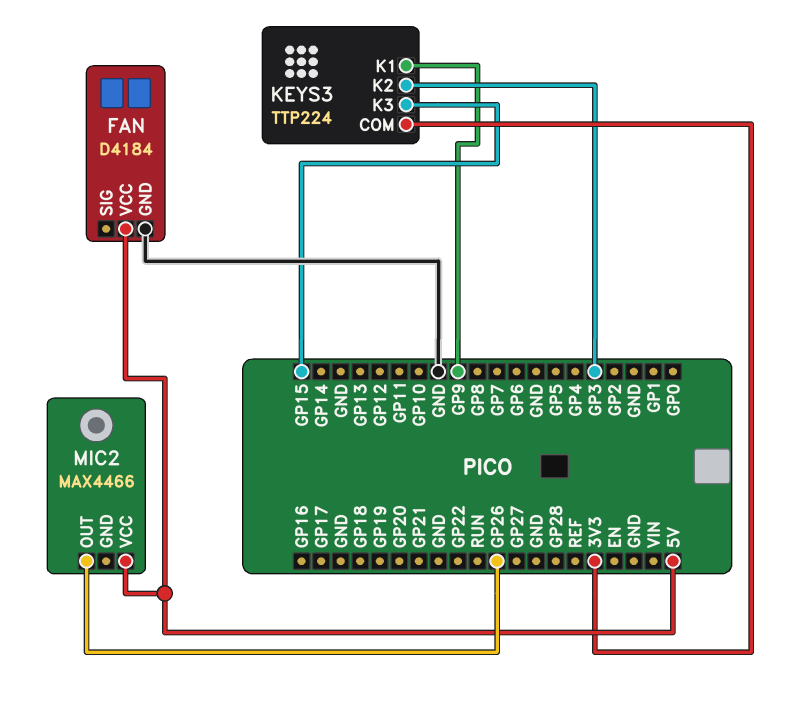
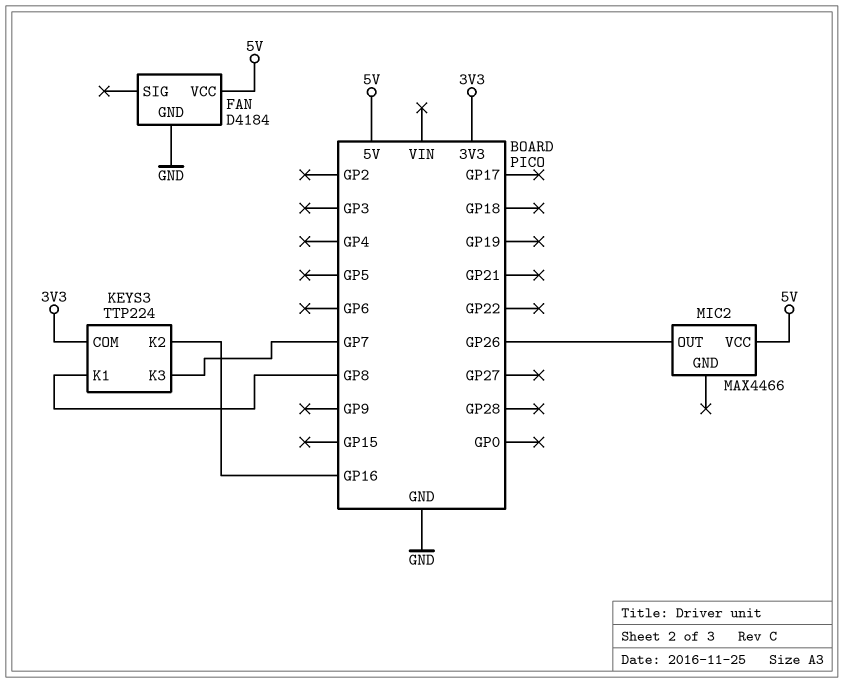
KEYS3 pin K1: GP9 -> GP8
KEYS3 pin K2: GP3 -> GP16
KEYS3 pin K3: GP15 -> GP7

